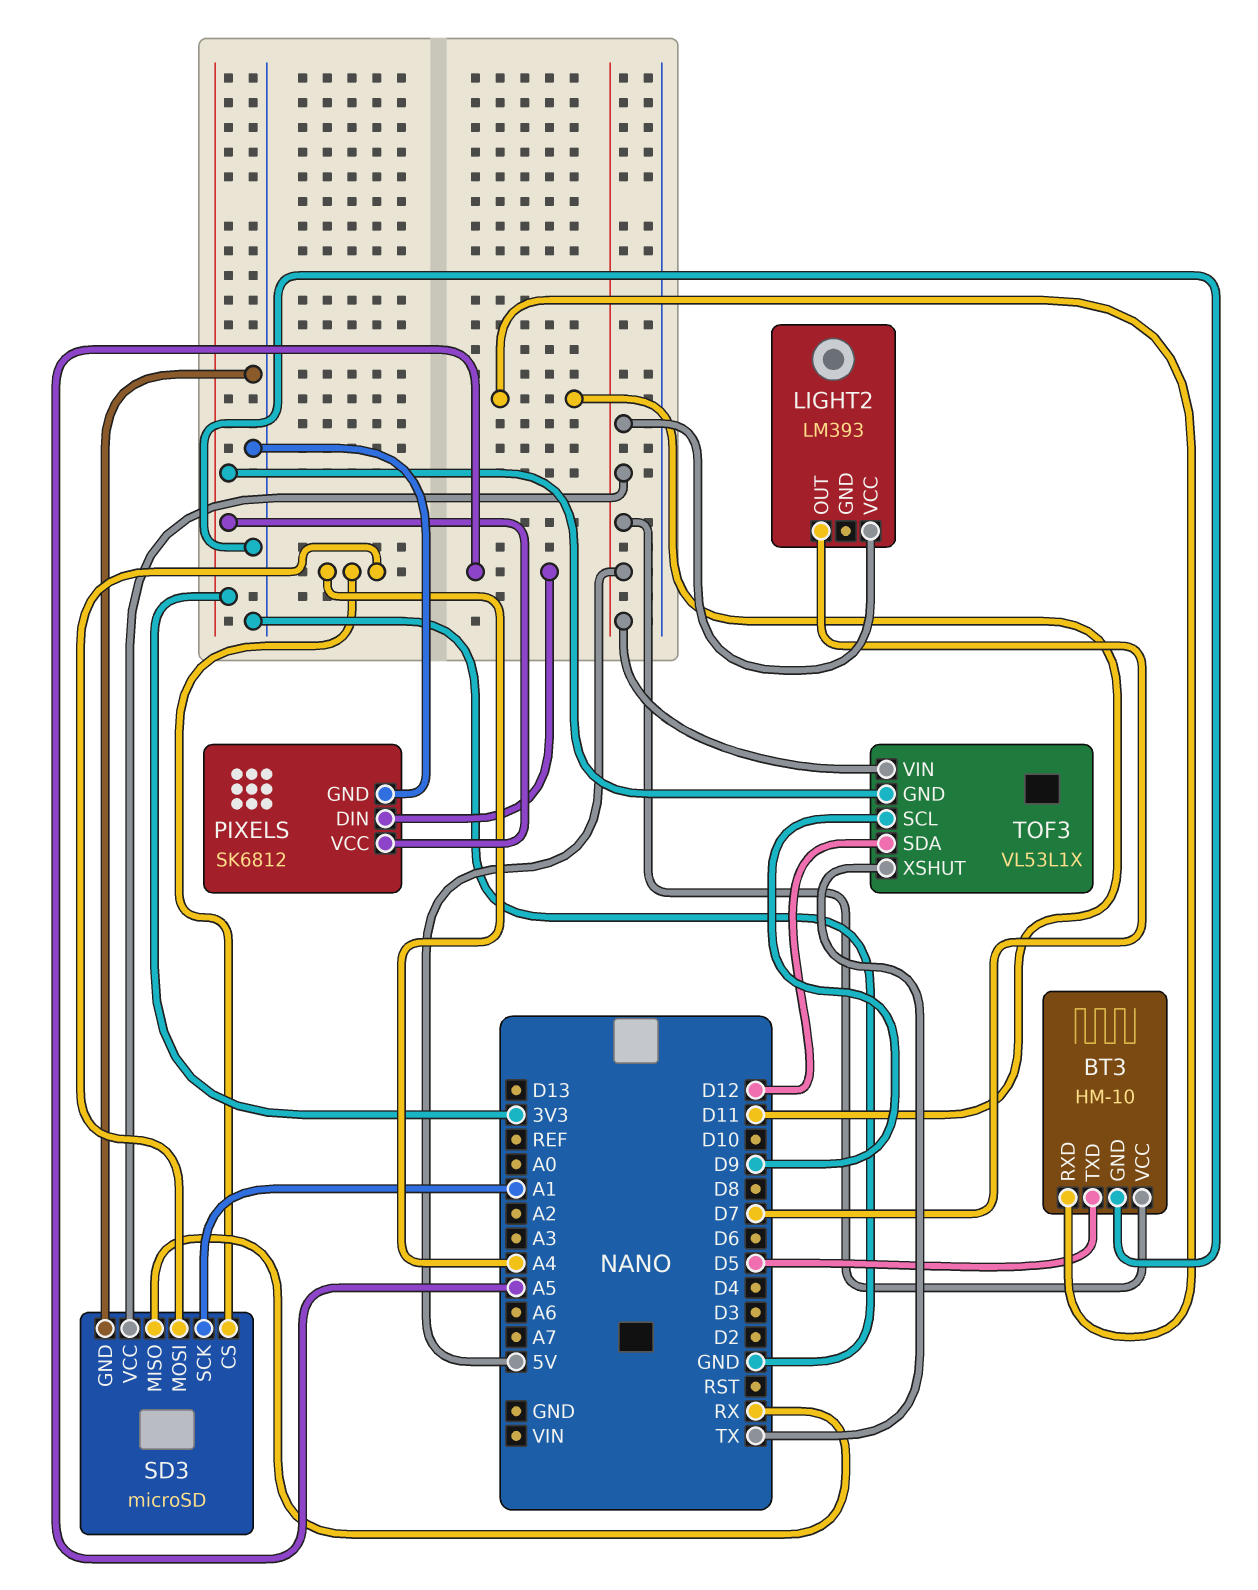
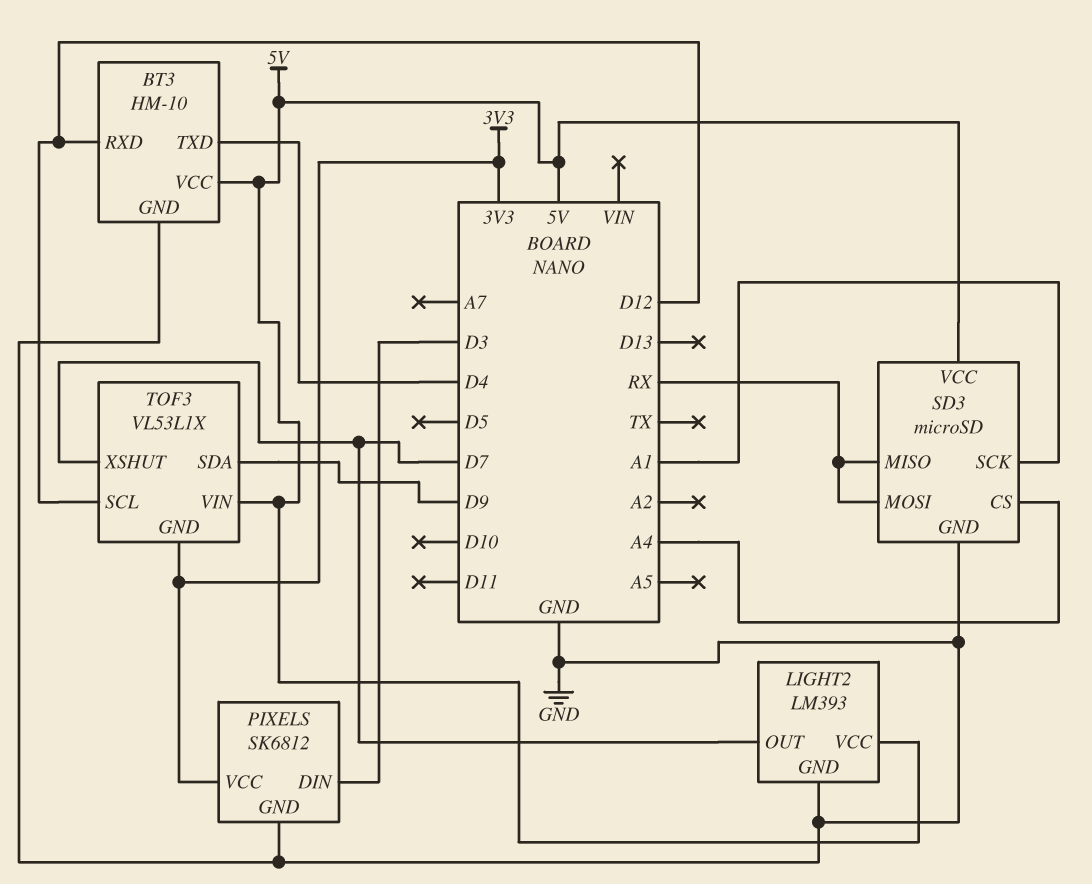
BT3 pin RXD: D11 -> D12
BT3 pin TXD: D5 -> D4
LIGHT2 pin GND: none -> GND
PIXELS pin DIN: A5 -> D3
SD3 pin MOSI: A4 -> RX
TOF3 pin SCL: D9 -> D12
TOF3 pin SDA: D12 -> D9
TOF3 pin XSHUT: TX -> D7

